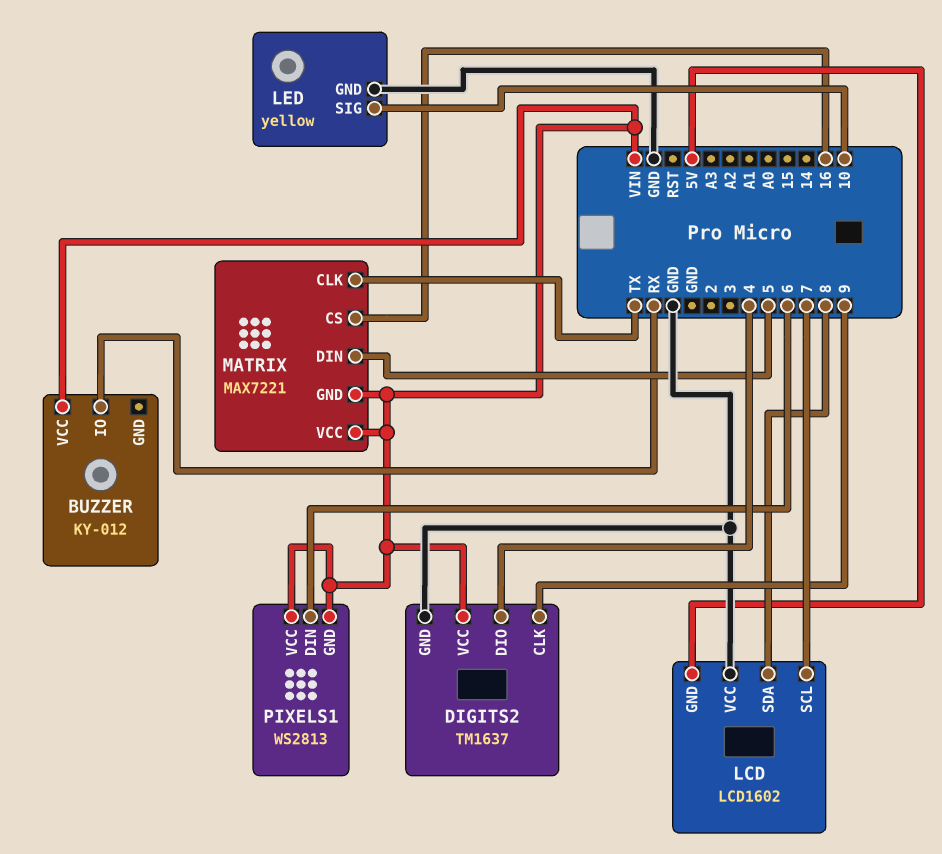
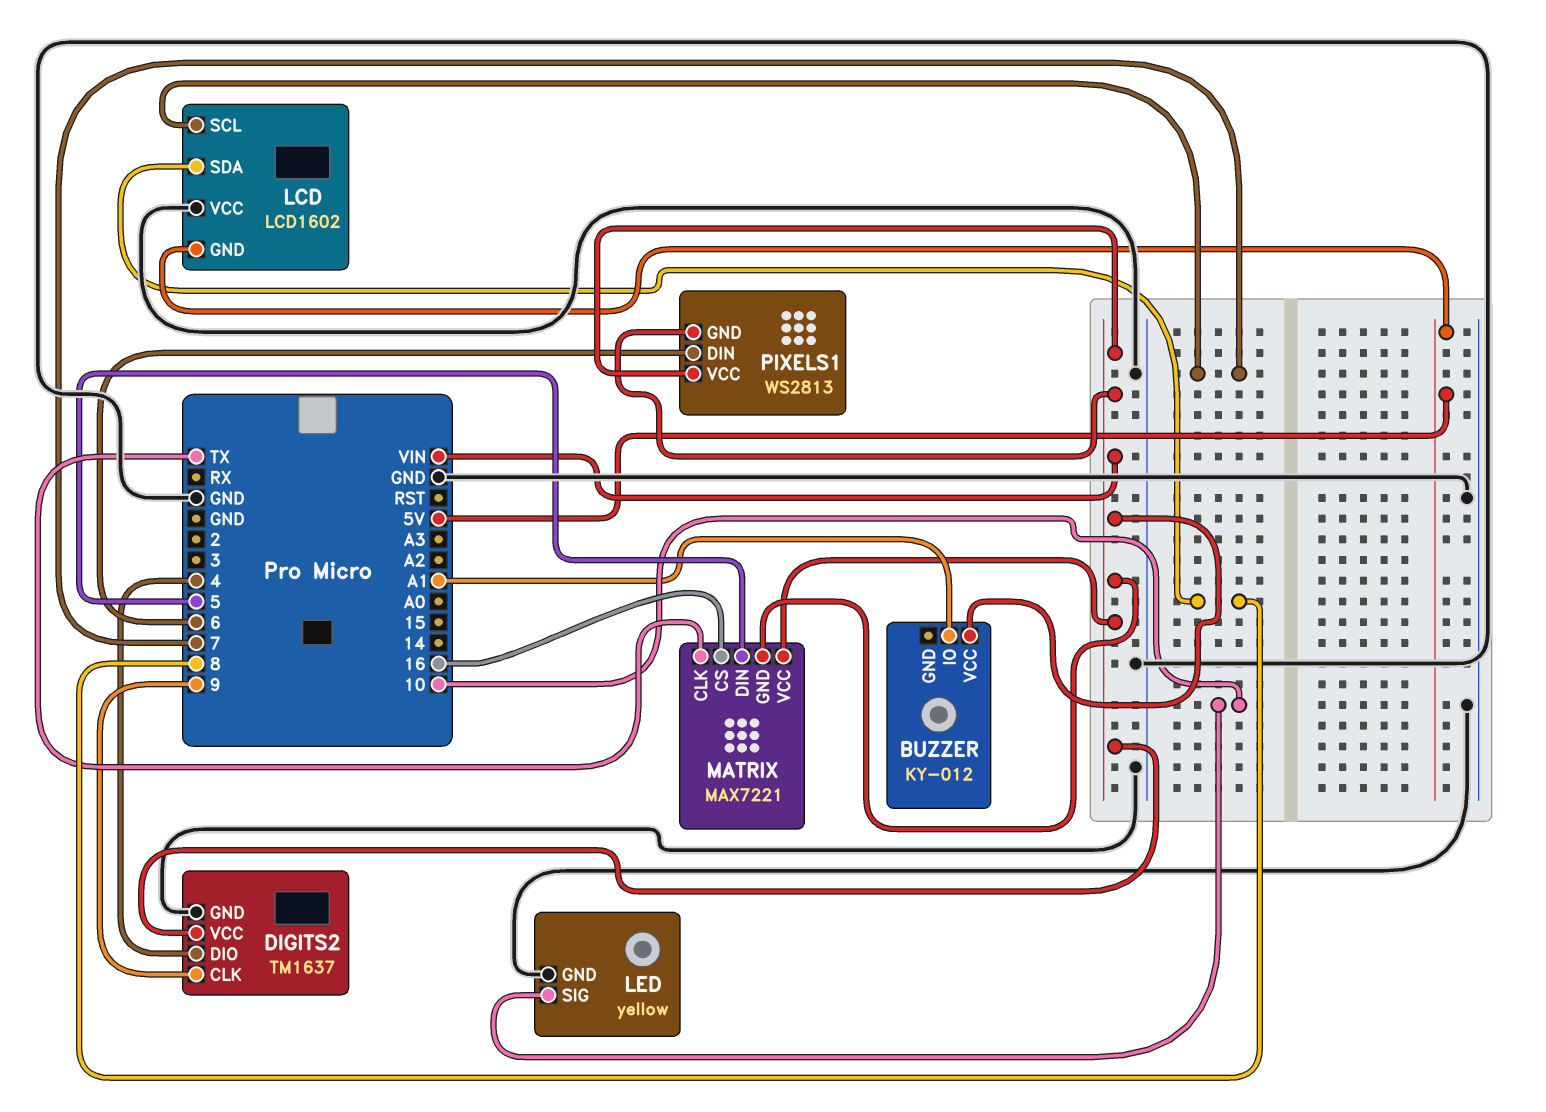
BUZZER pin IO: RX -> A1

